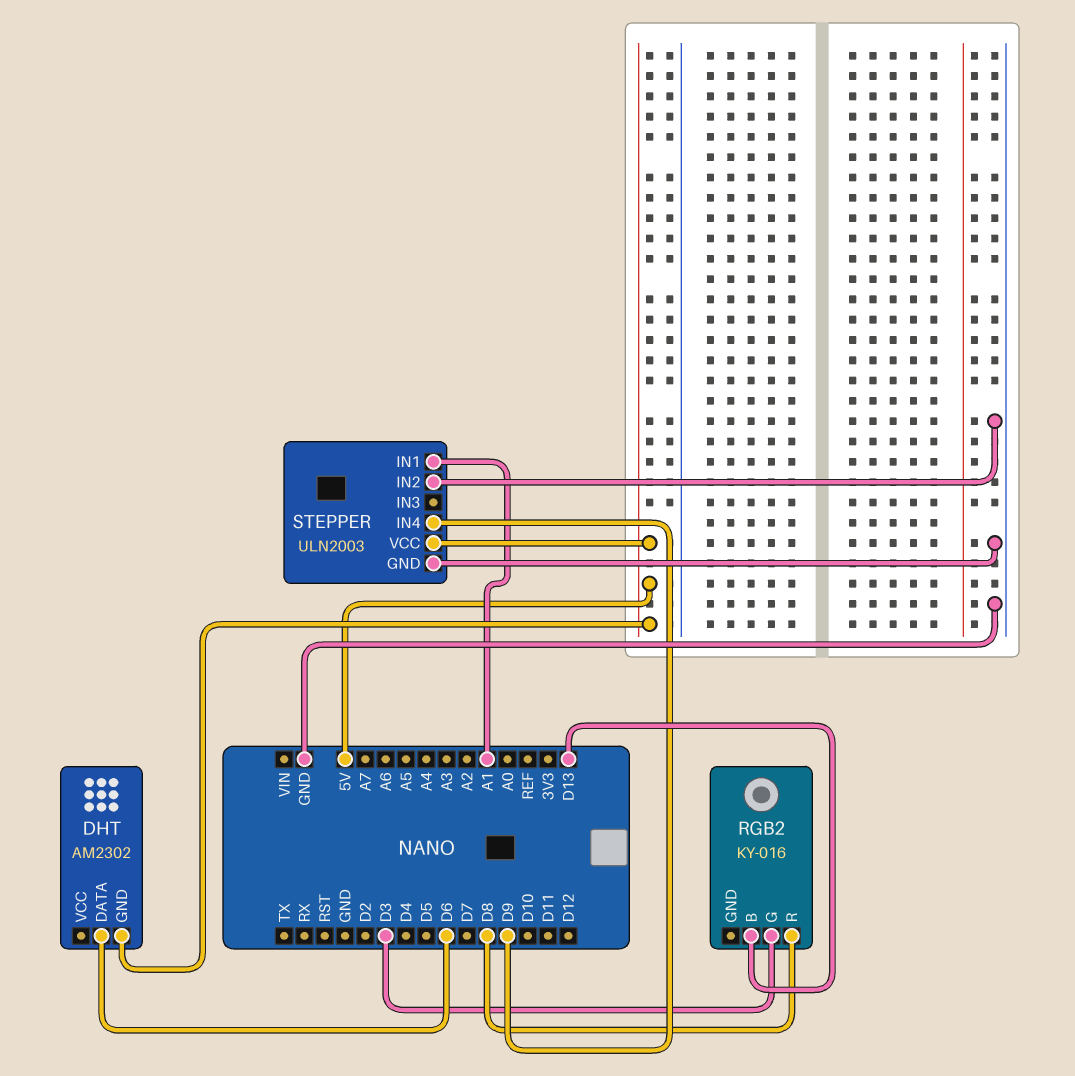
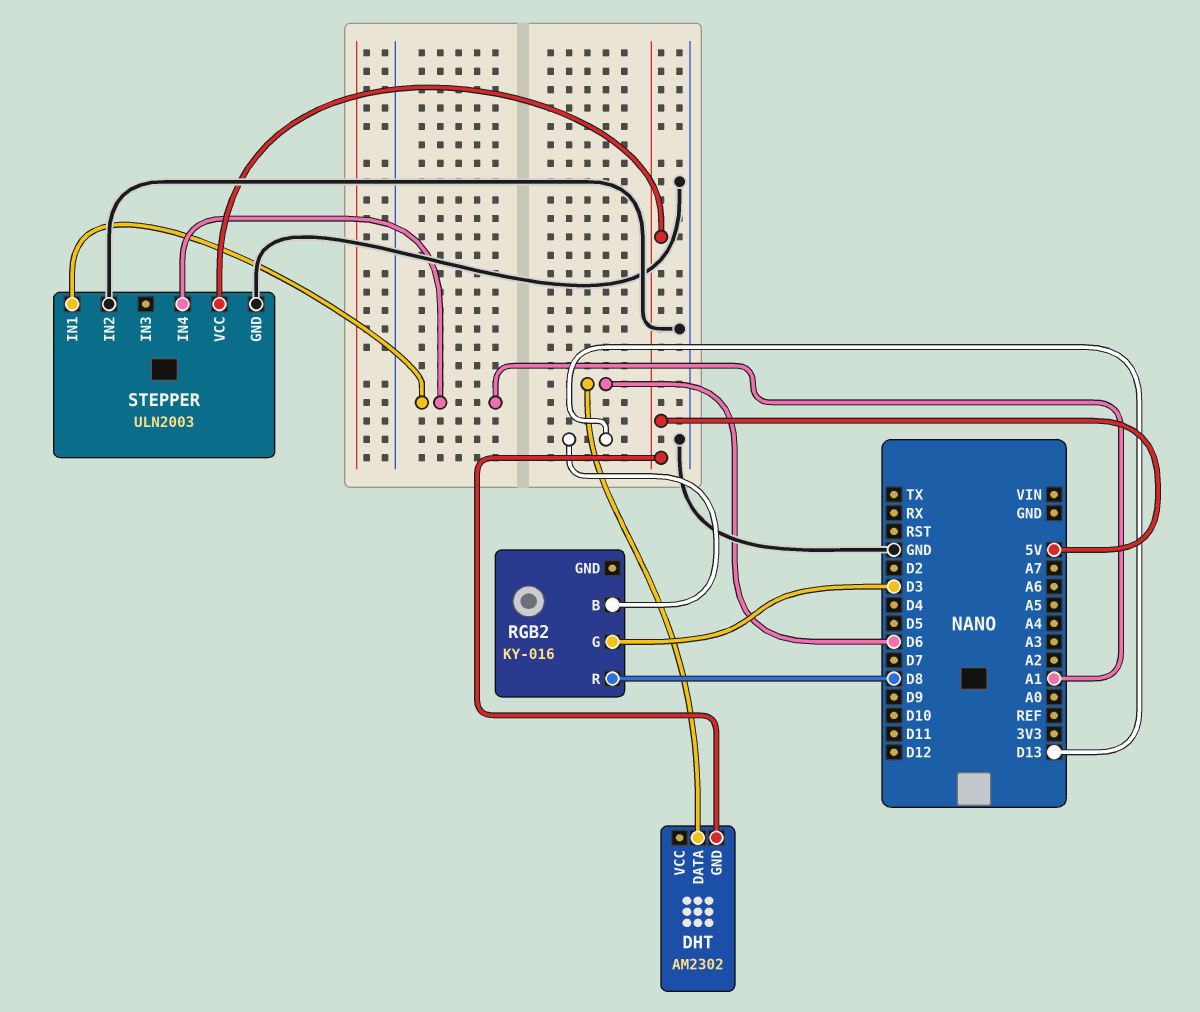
STEPPER pin IN4: D9 -> A1

